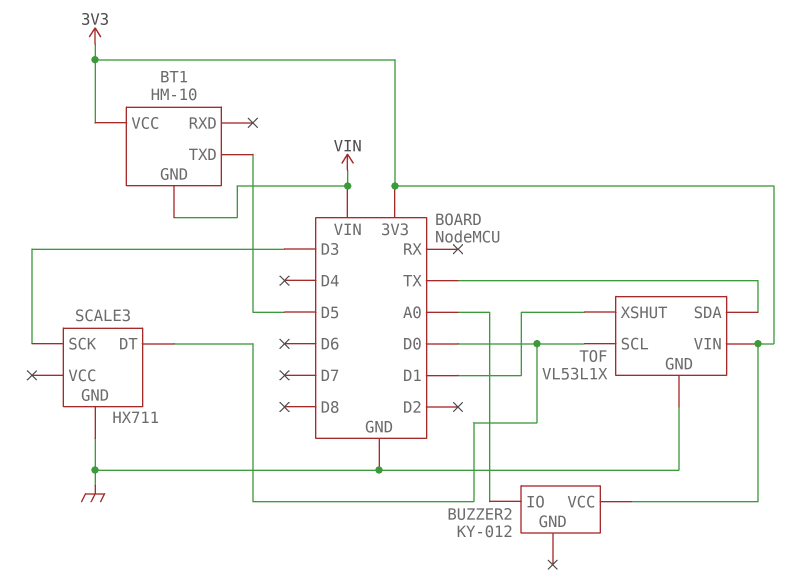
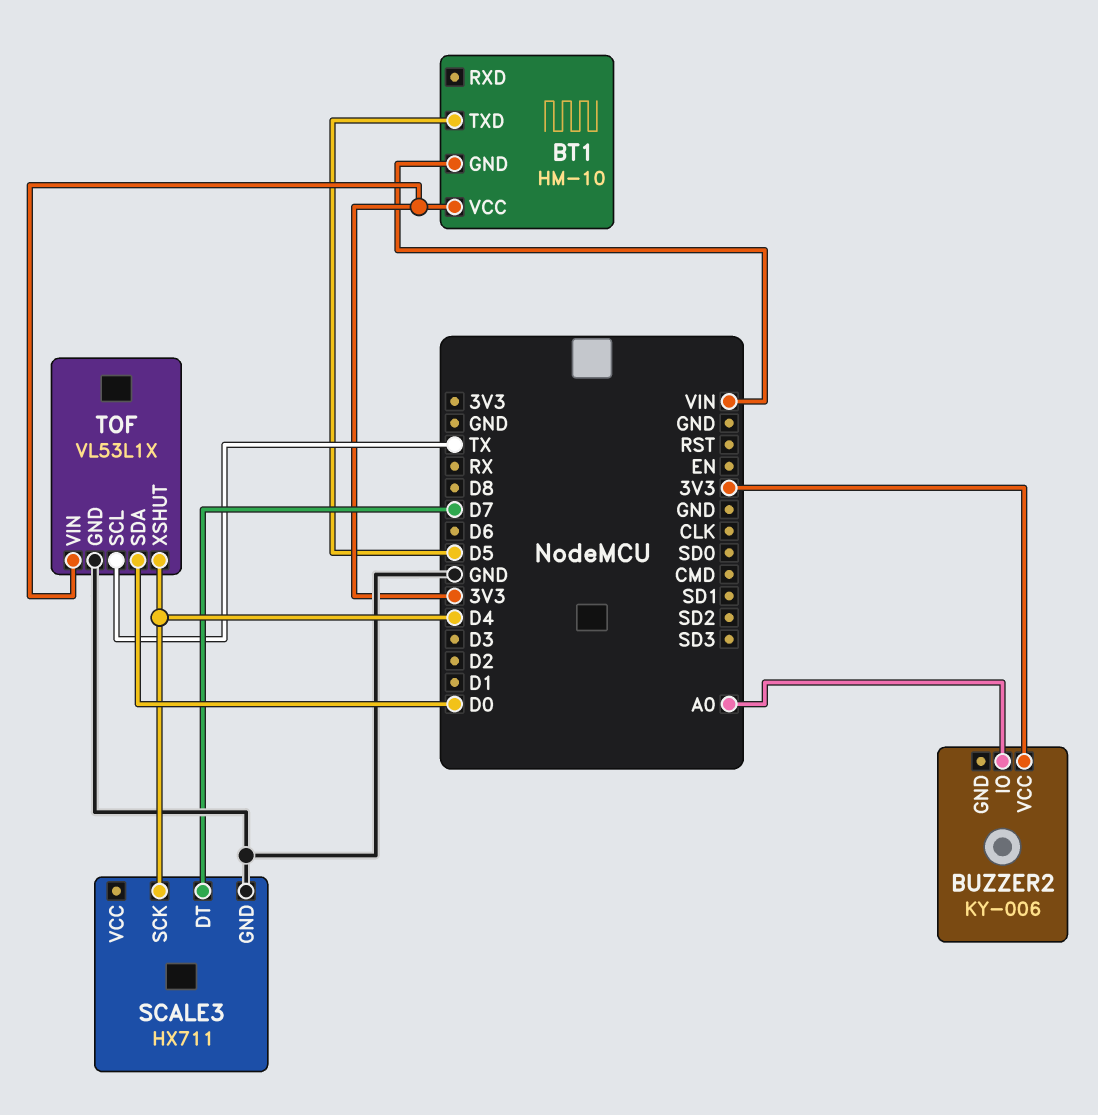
BUZZER2: KY-012 -> KY-006
SCALE3 pin DT: D0 -> D7
SCALE3 pin SCK: D3 -> D4
TOF pin SCL: D0 -> TX
TOF pin SDA: TX -> D0
TOF pin XSHUT: D1 -> D4

